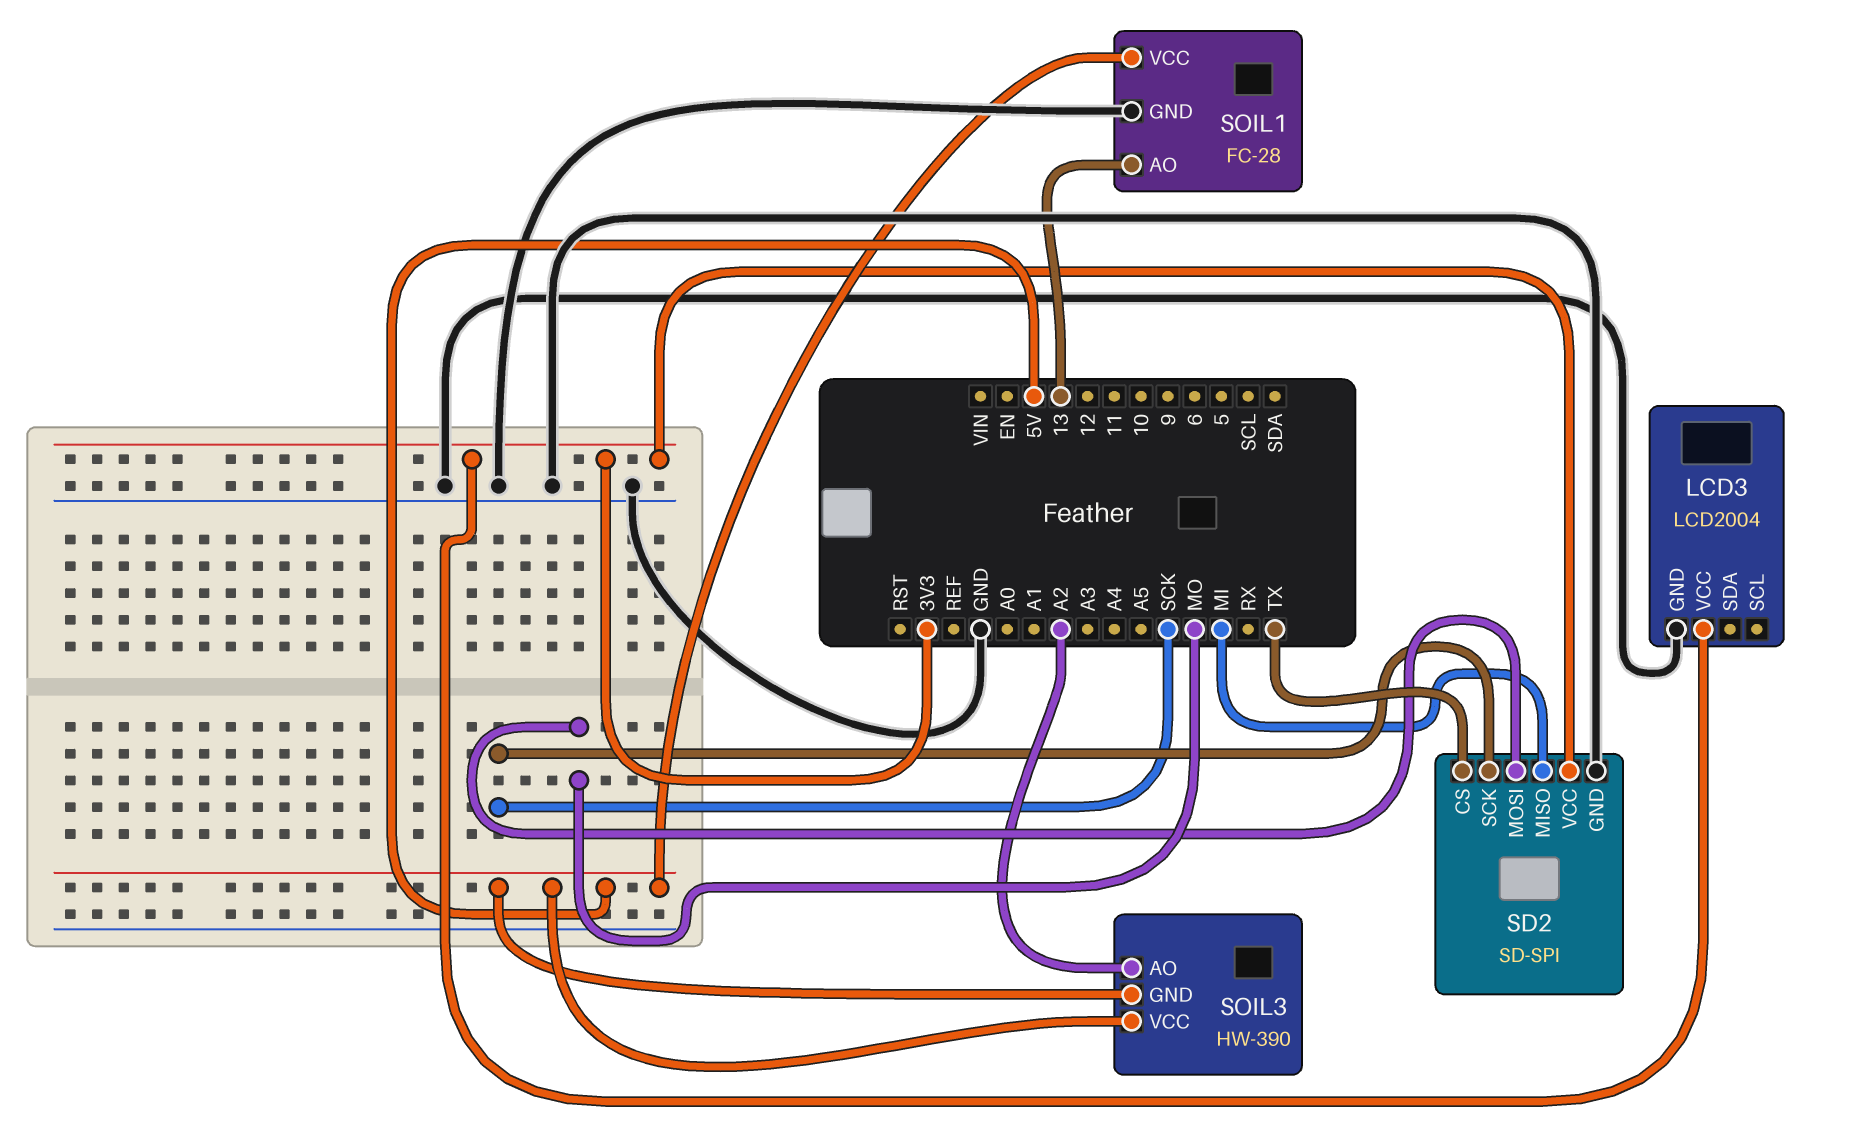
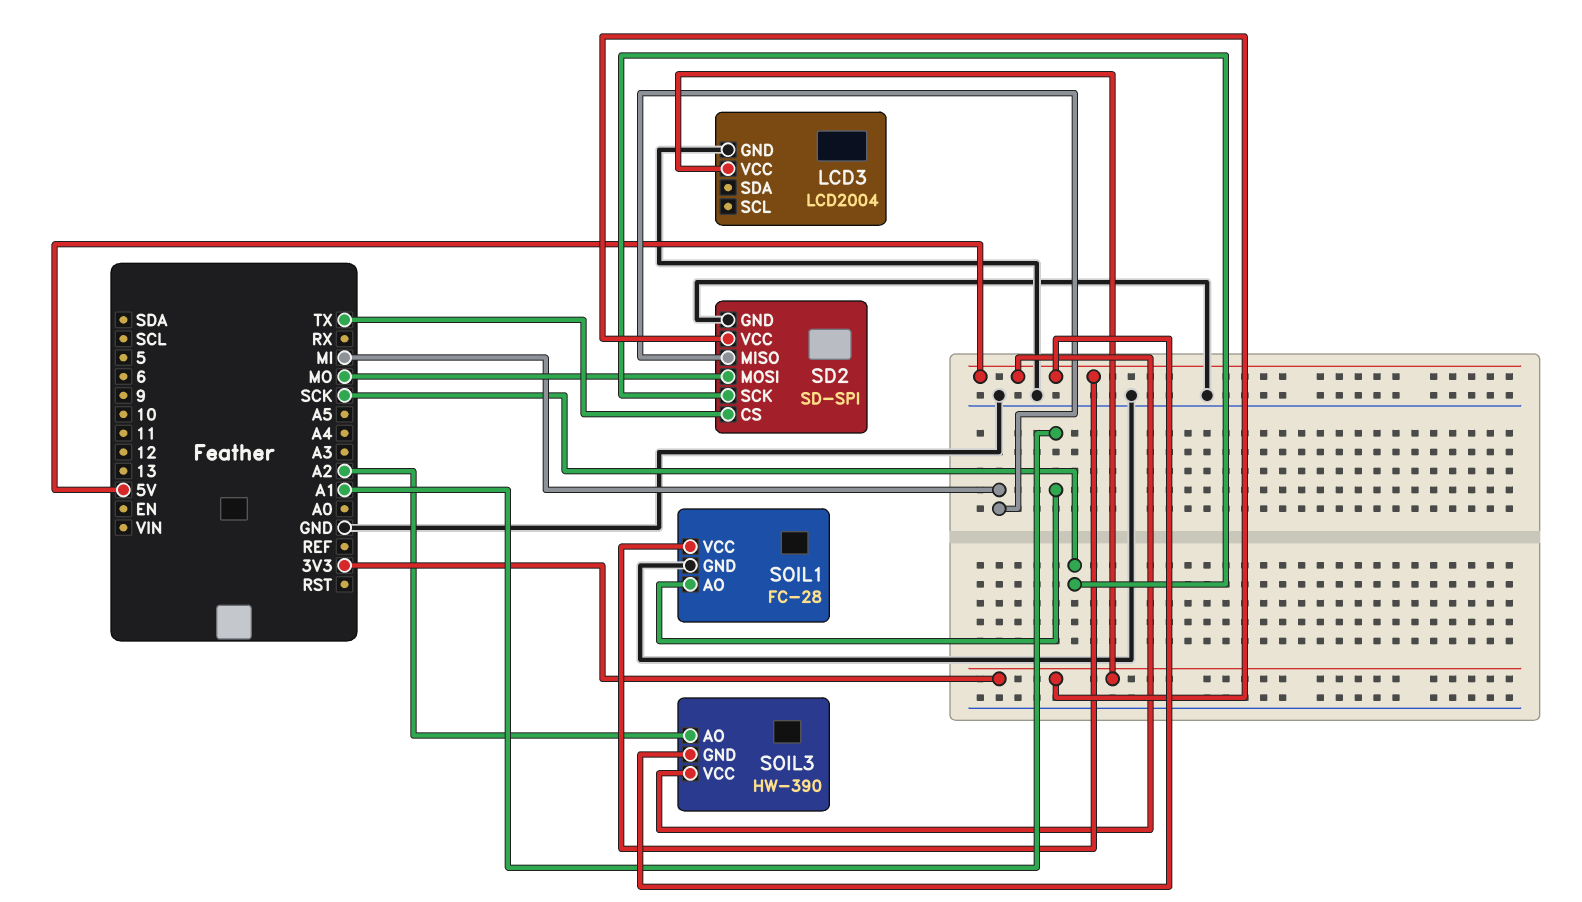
SOIL1 pin AO: 13 -> A1

